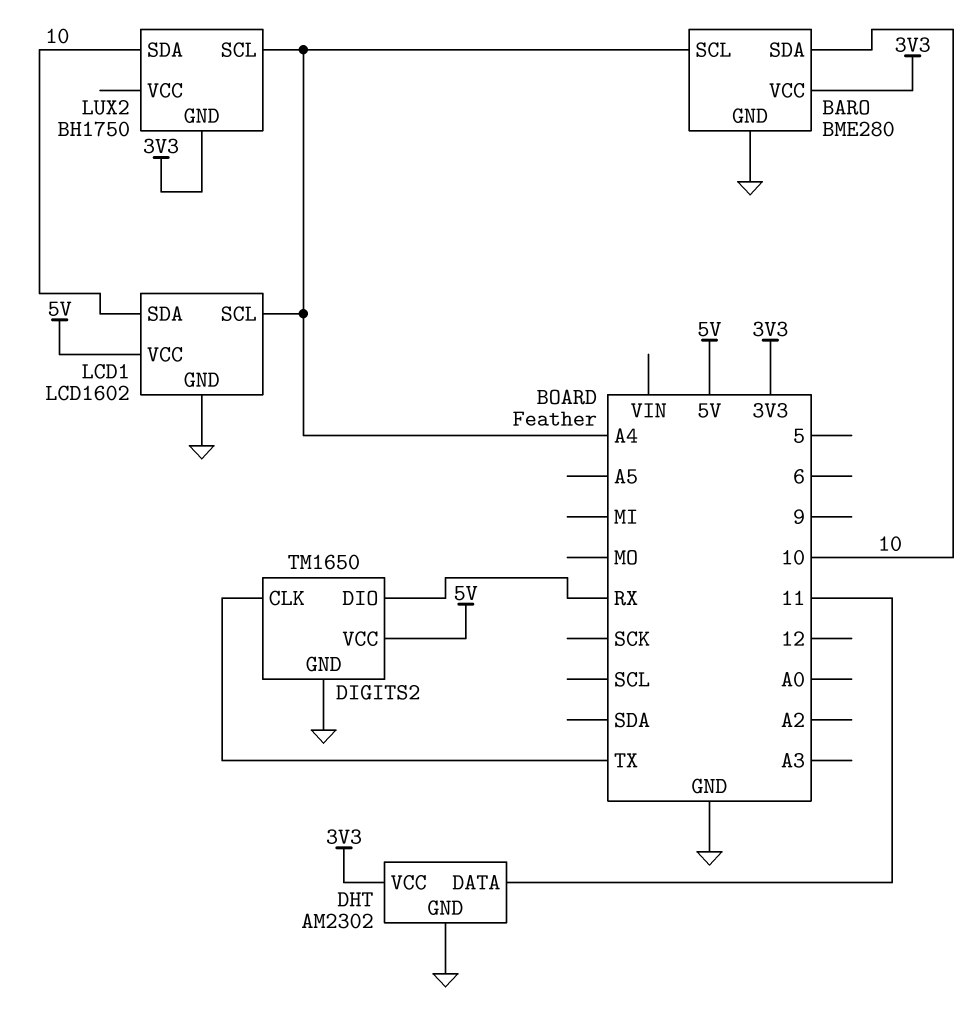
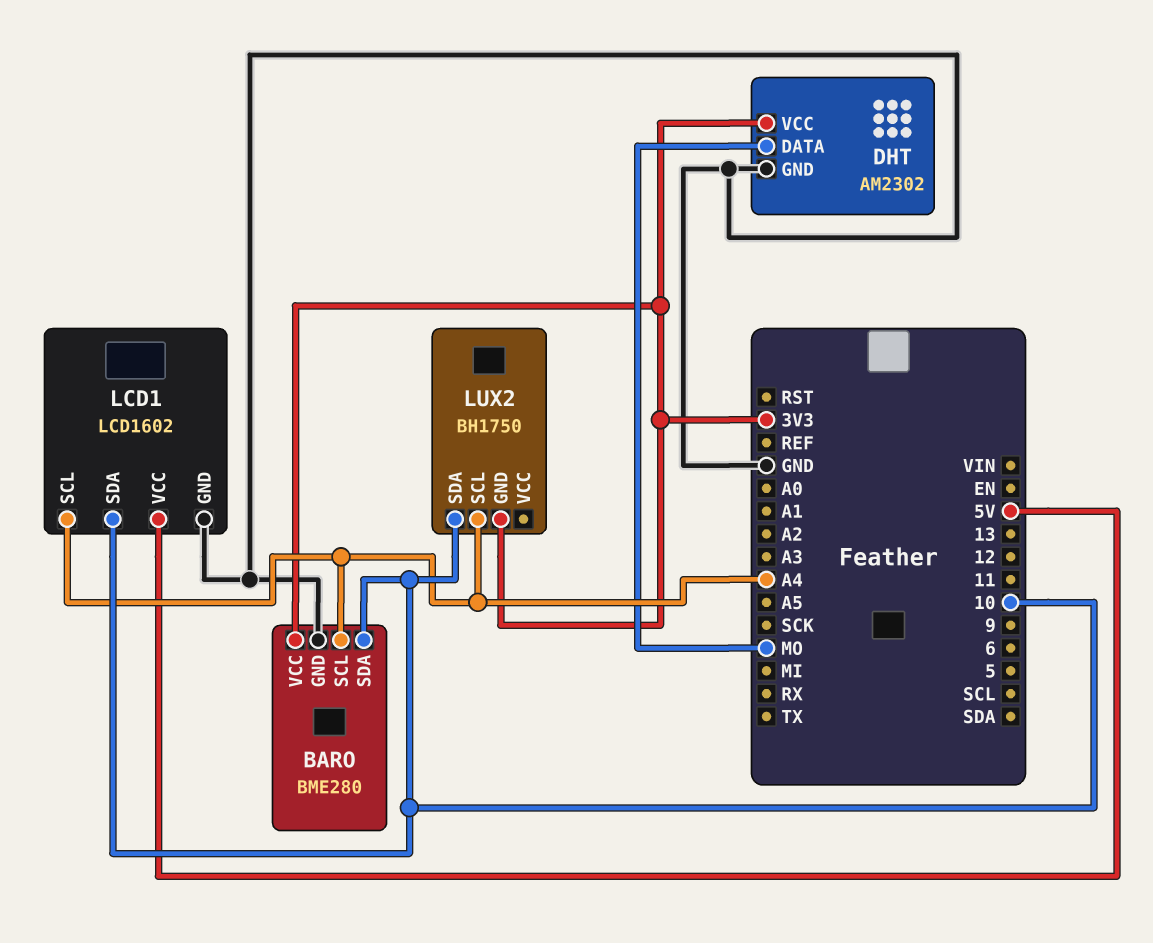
DHT pin DATA: 11 -> MO
DIGITS2: TM1650 -> none
DIGITS2 pin CLK: TX -> none
DIGITS2 pin DIO: RX -> none
DIGITS2 pin GND: GND -> none
DIGITS2 pin VCC: 5V -> none

